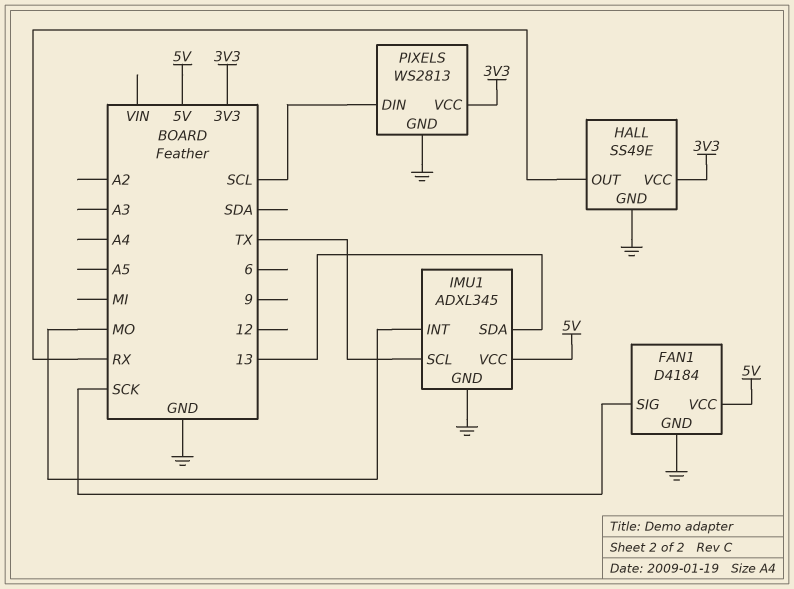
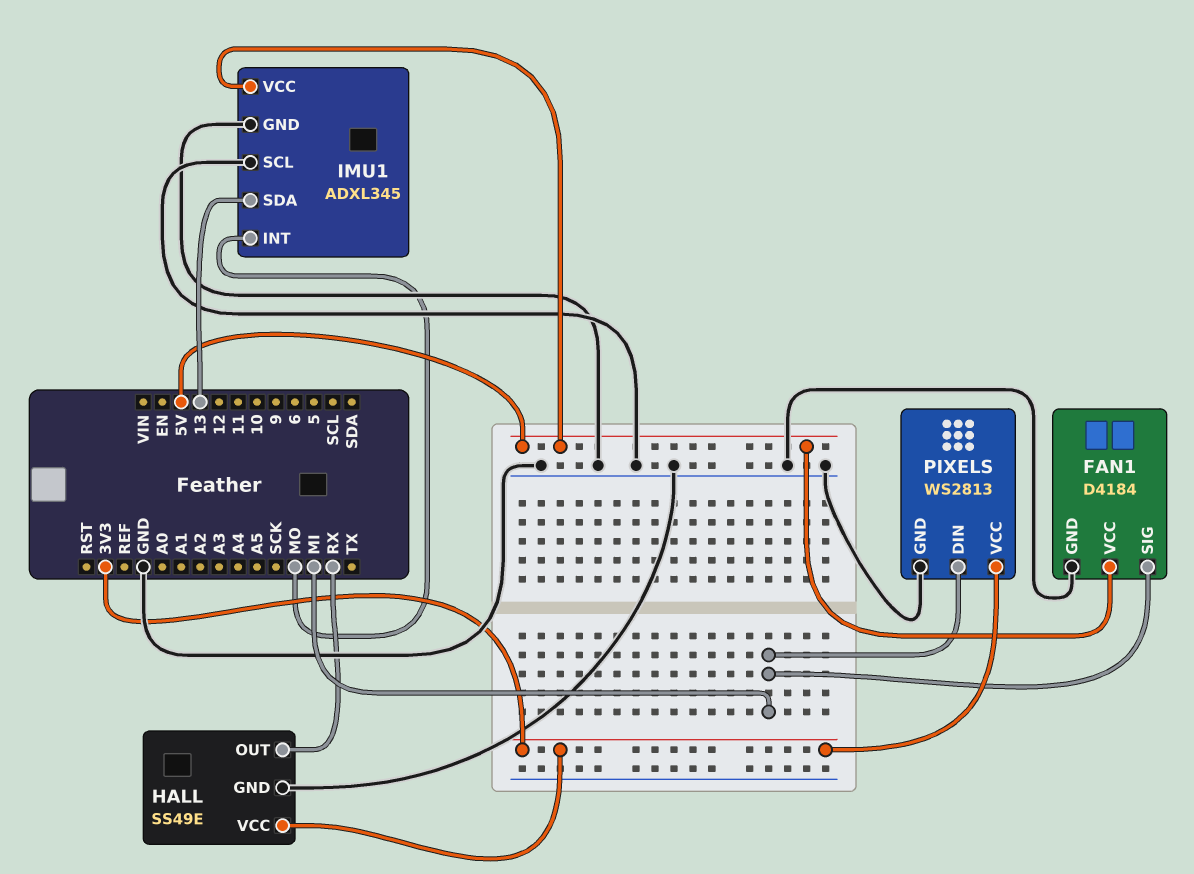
FAN1 pin SIG: SCK -> MI
IMU1 pin SCL: TX -> GND
PIXELS pin DIN: SCL -> MI

